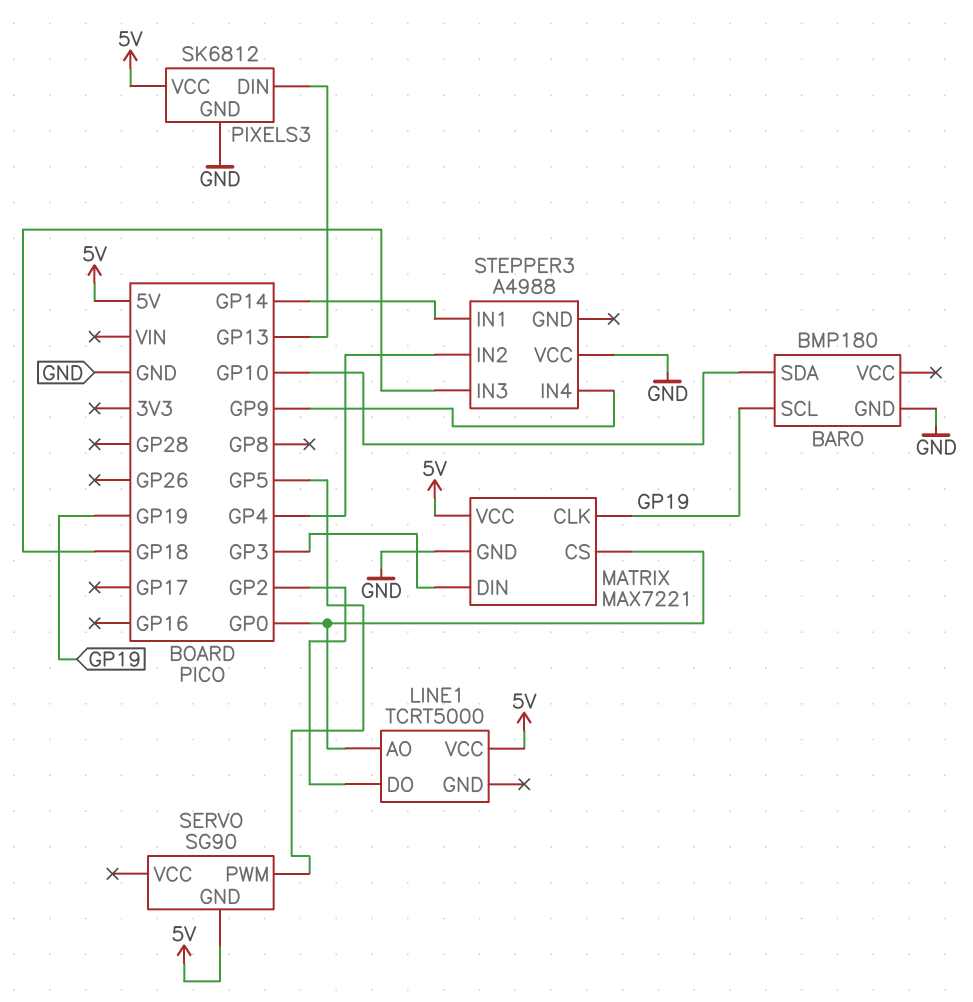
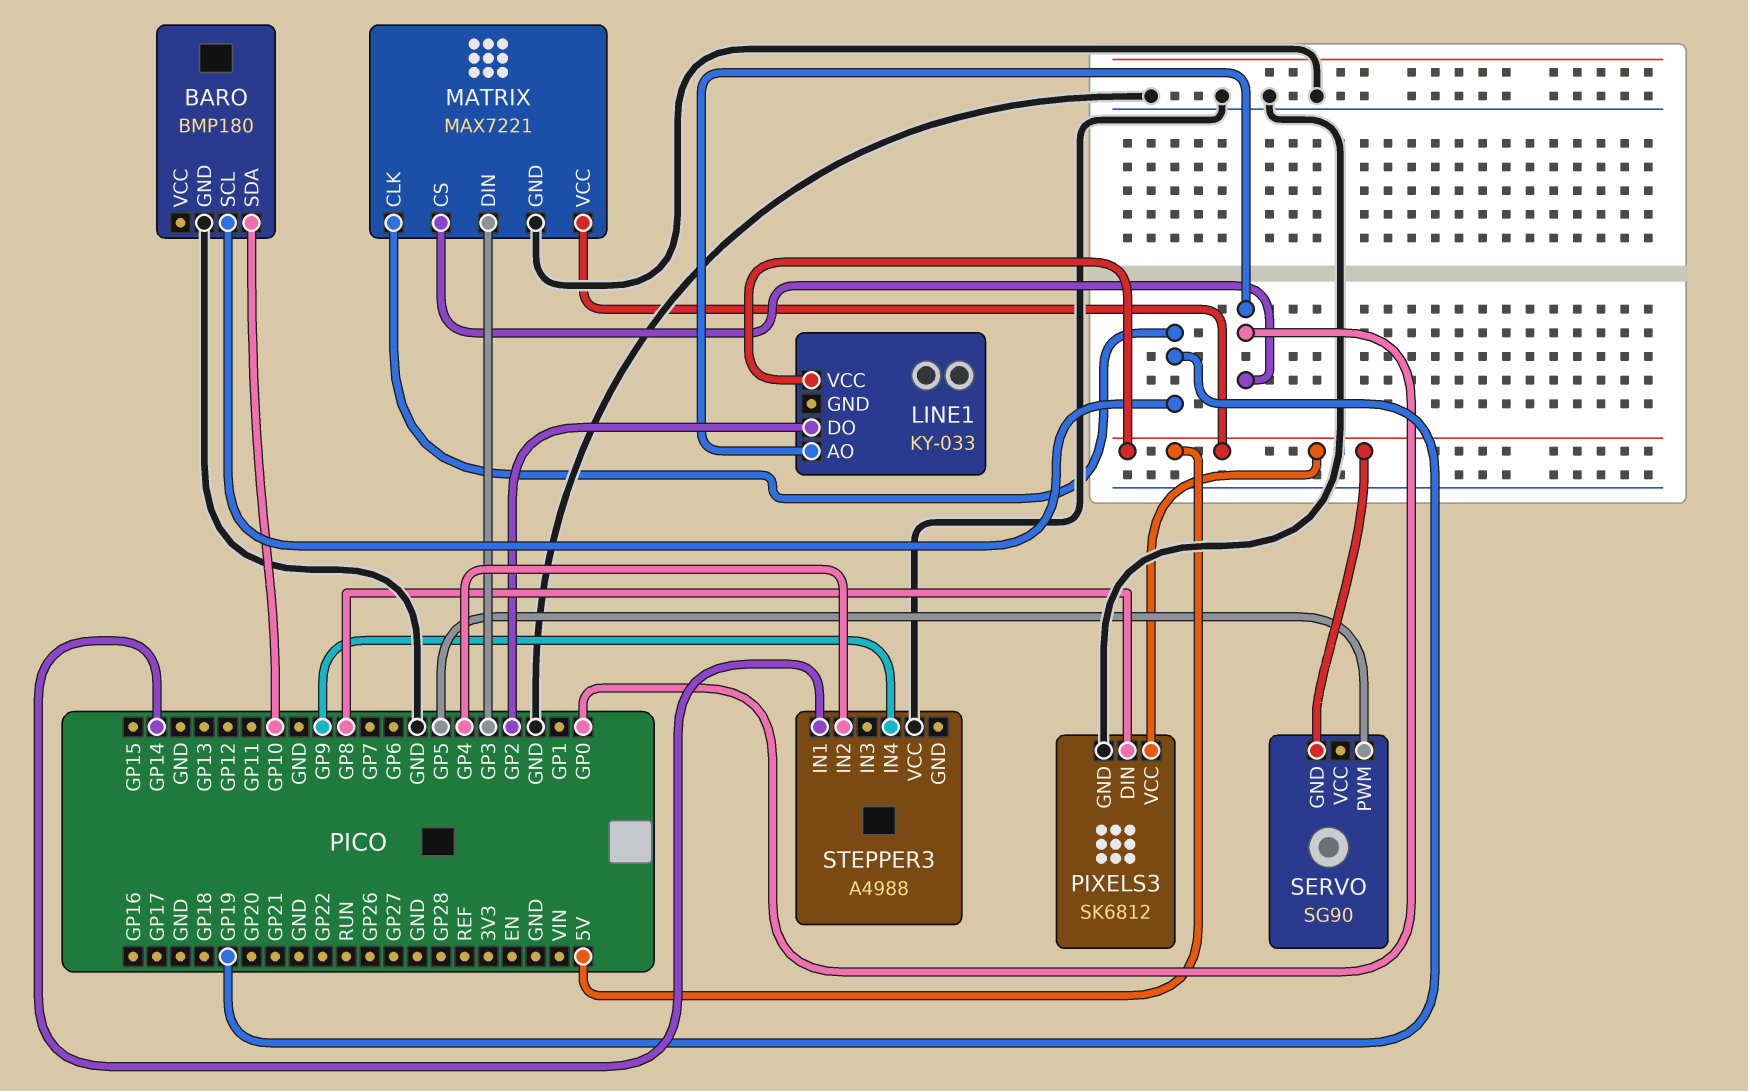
LINE1: TCRT5000 -> KY-033
PIXELS3 pin DIN: GP13 -> GP8
STEPPER3 pin IN3: GP18 -> none

